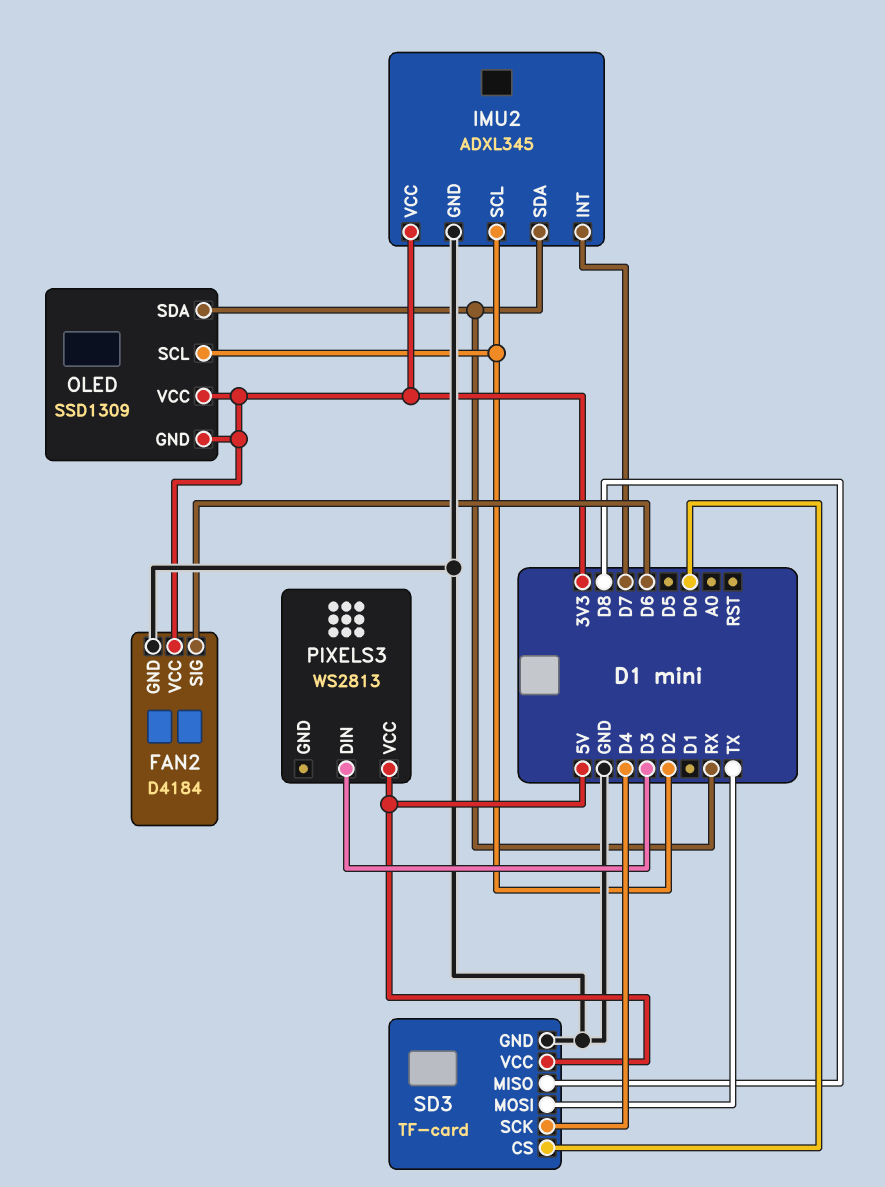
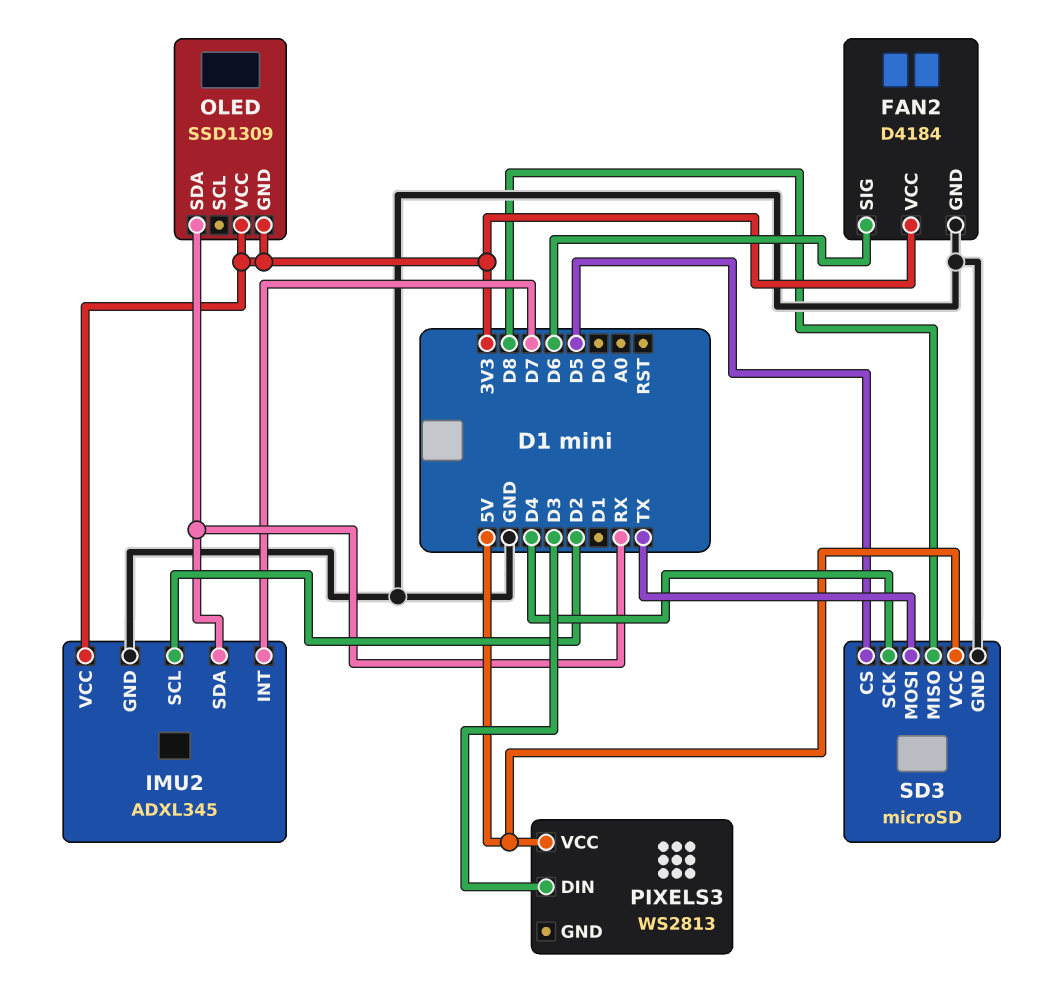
OLED pin SCL: D2 -> none
SD3: TF-card -> microSD
SD3 pin CS: D0 -> D5

